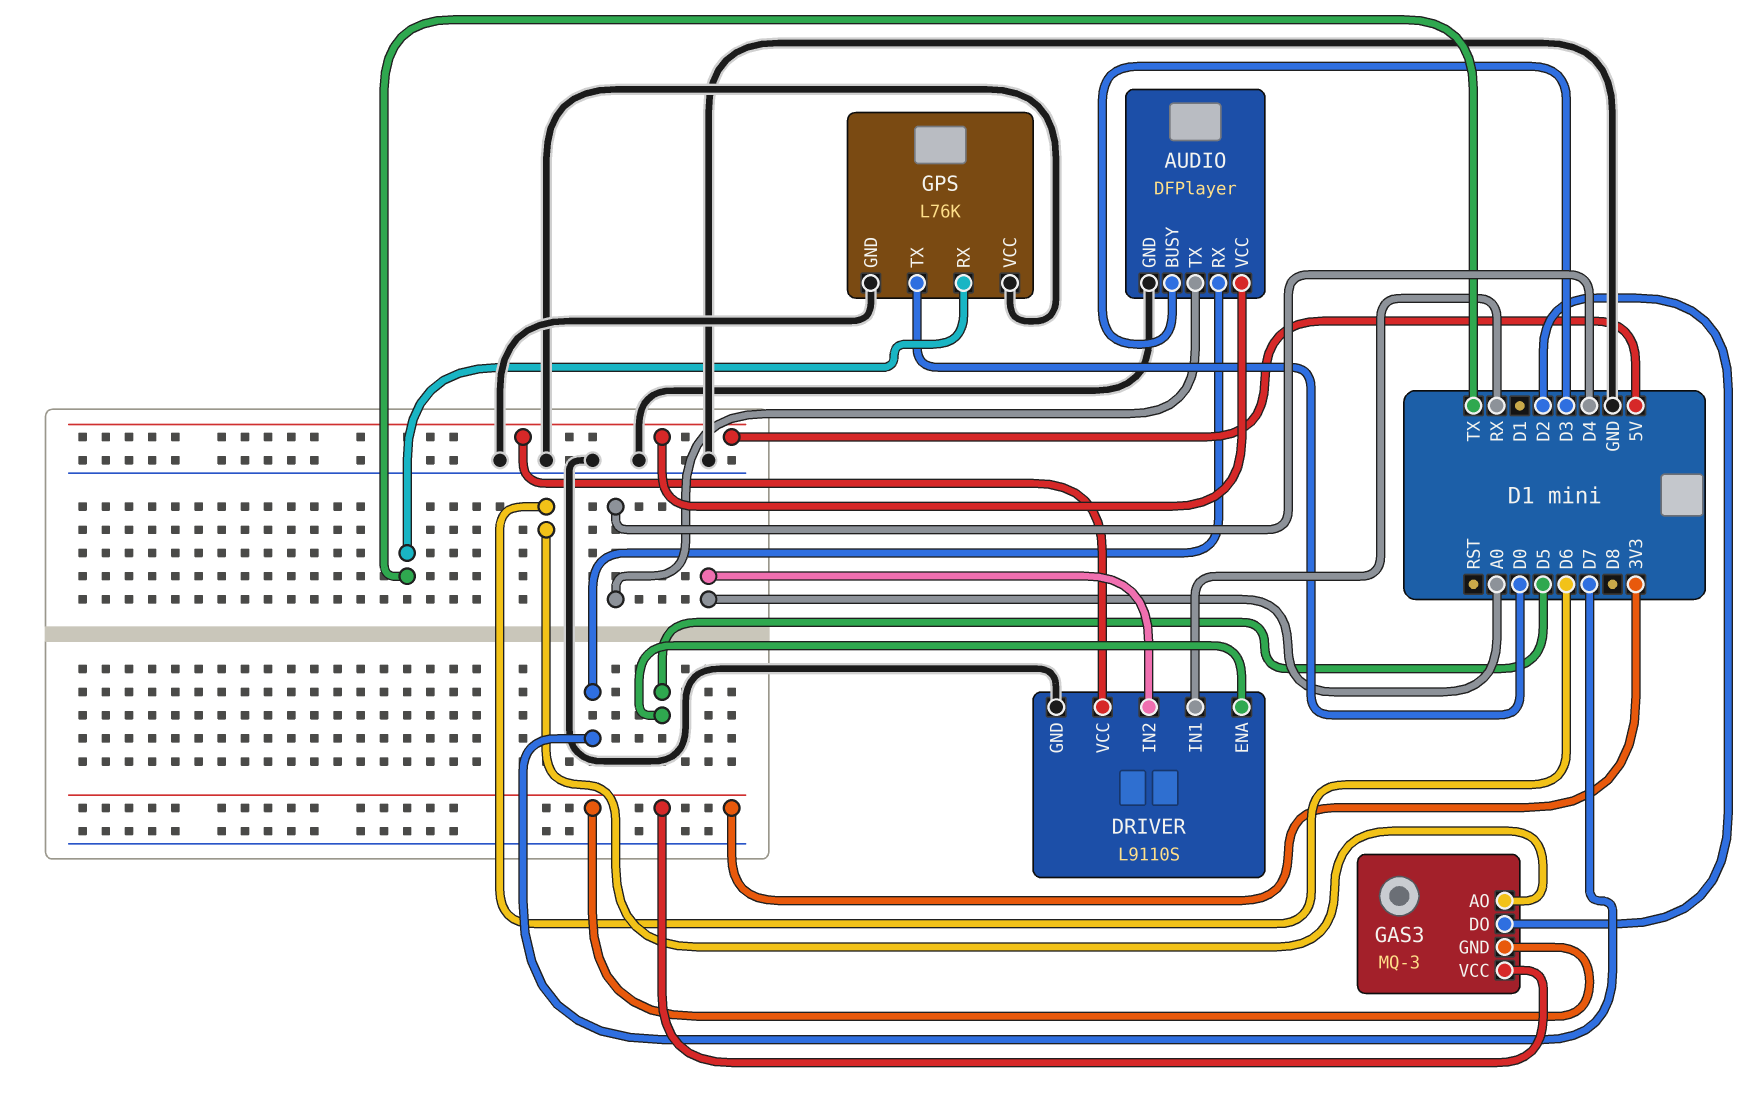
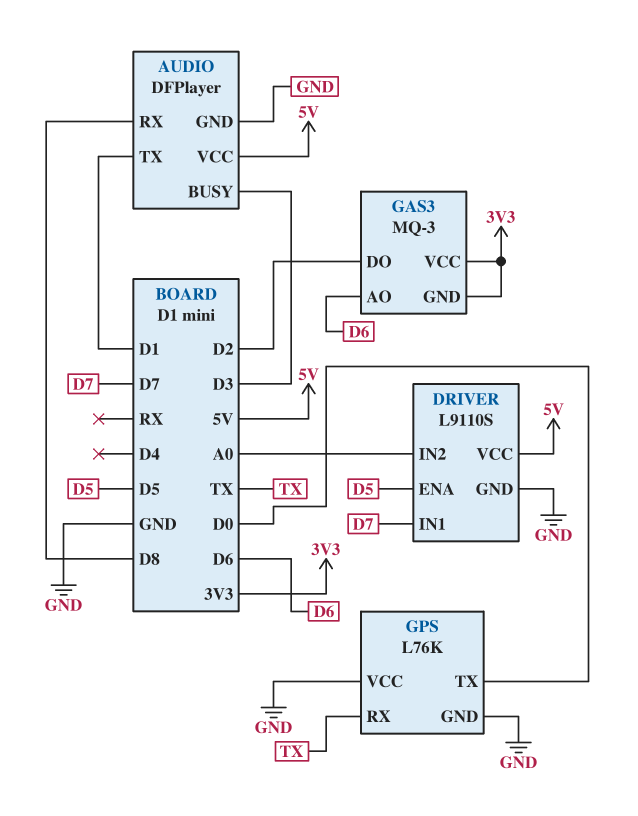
AUDIO pin RX: D7 -> D8
AUDIO pin TX: D4 -> D1
DRIVER pin IN1: RX -> D7

